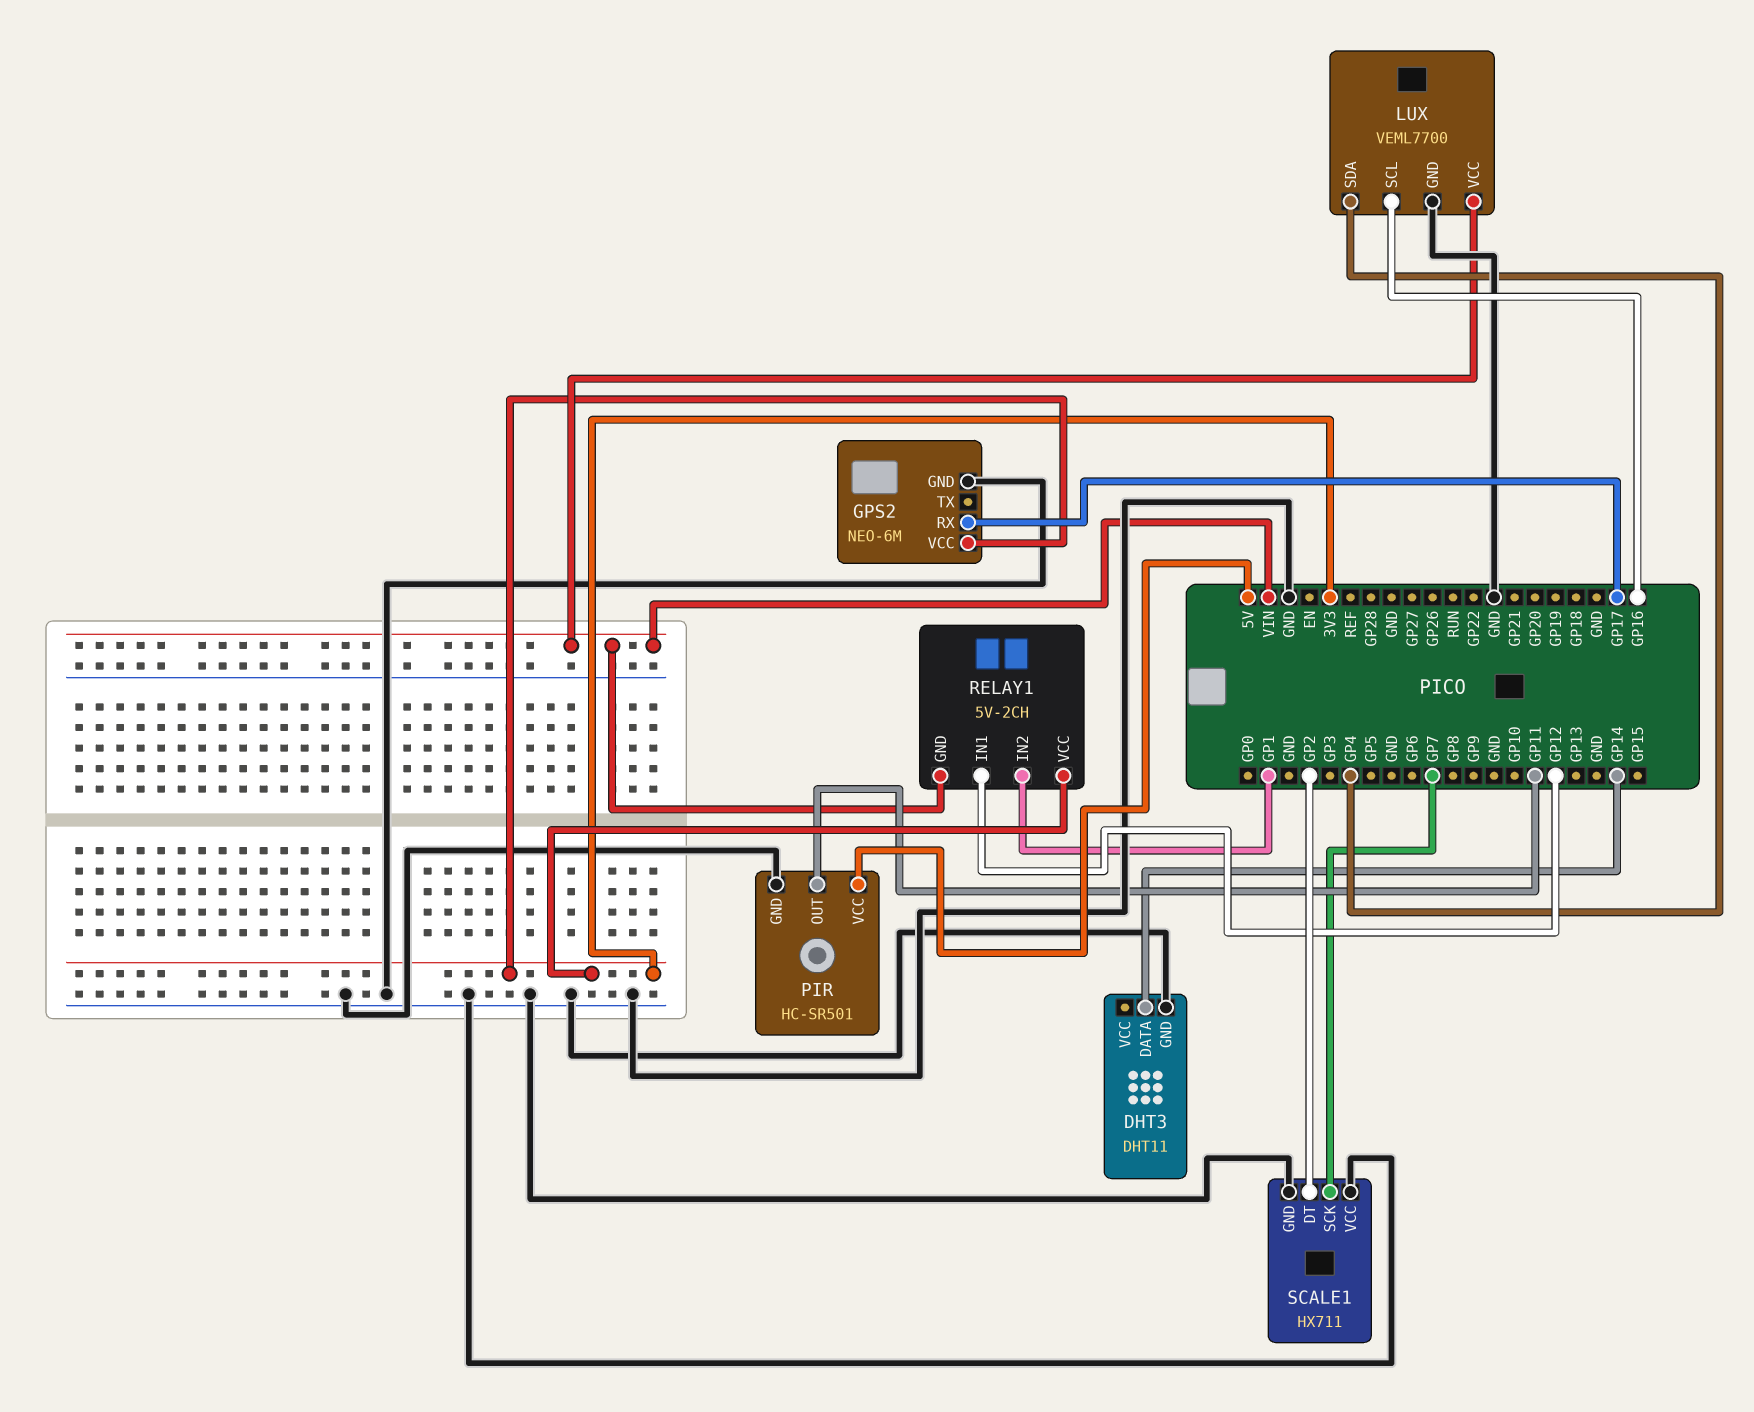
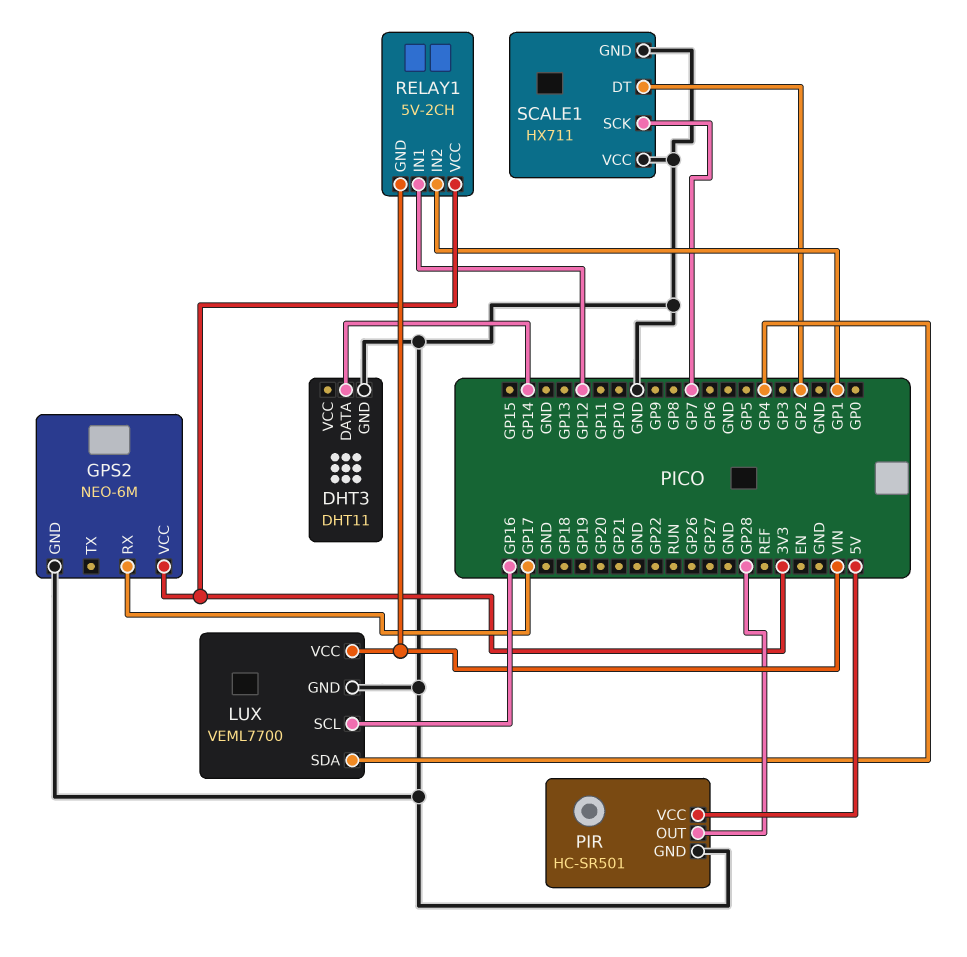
PIR pin OUT: GP11 -> GP28

